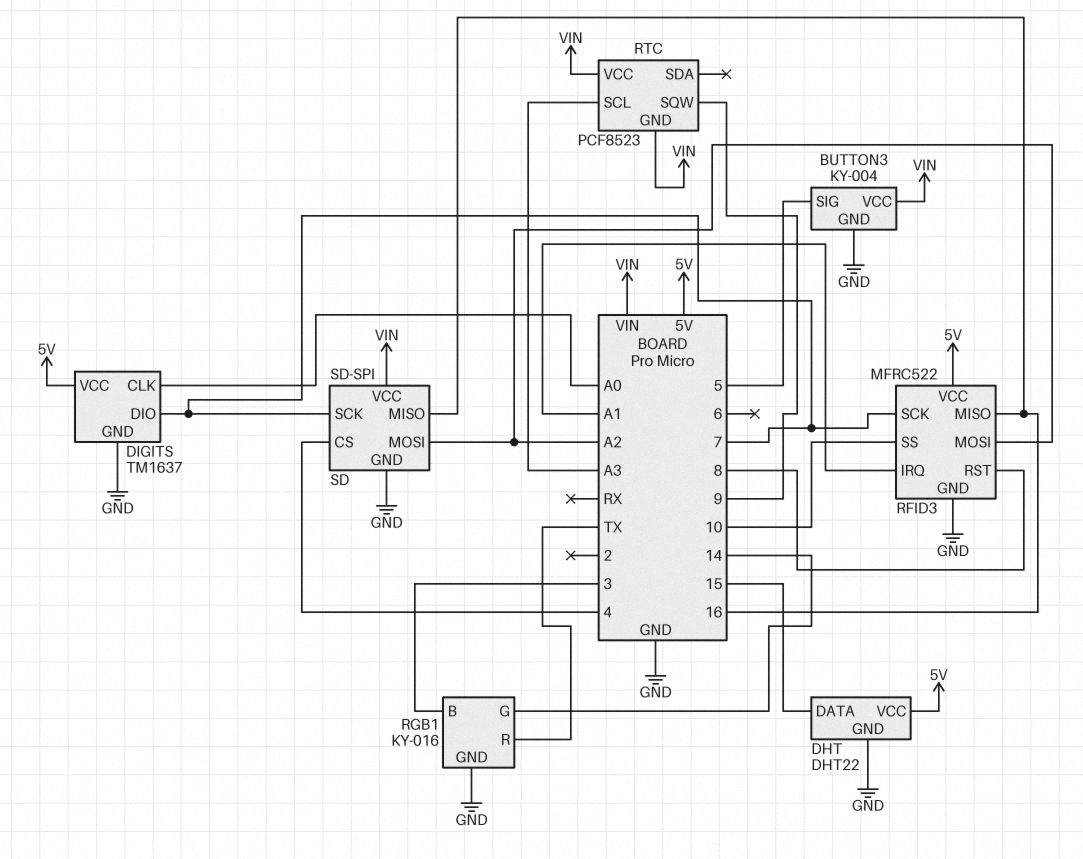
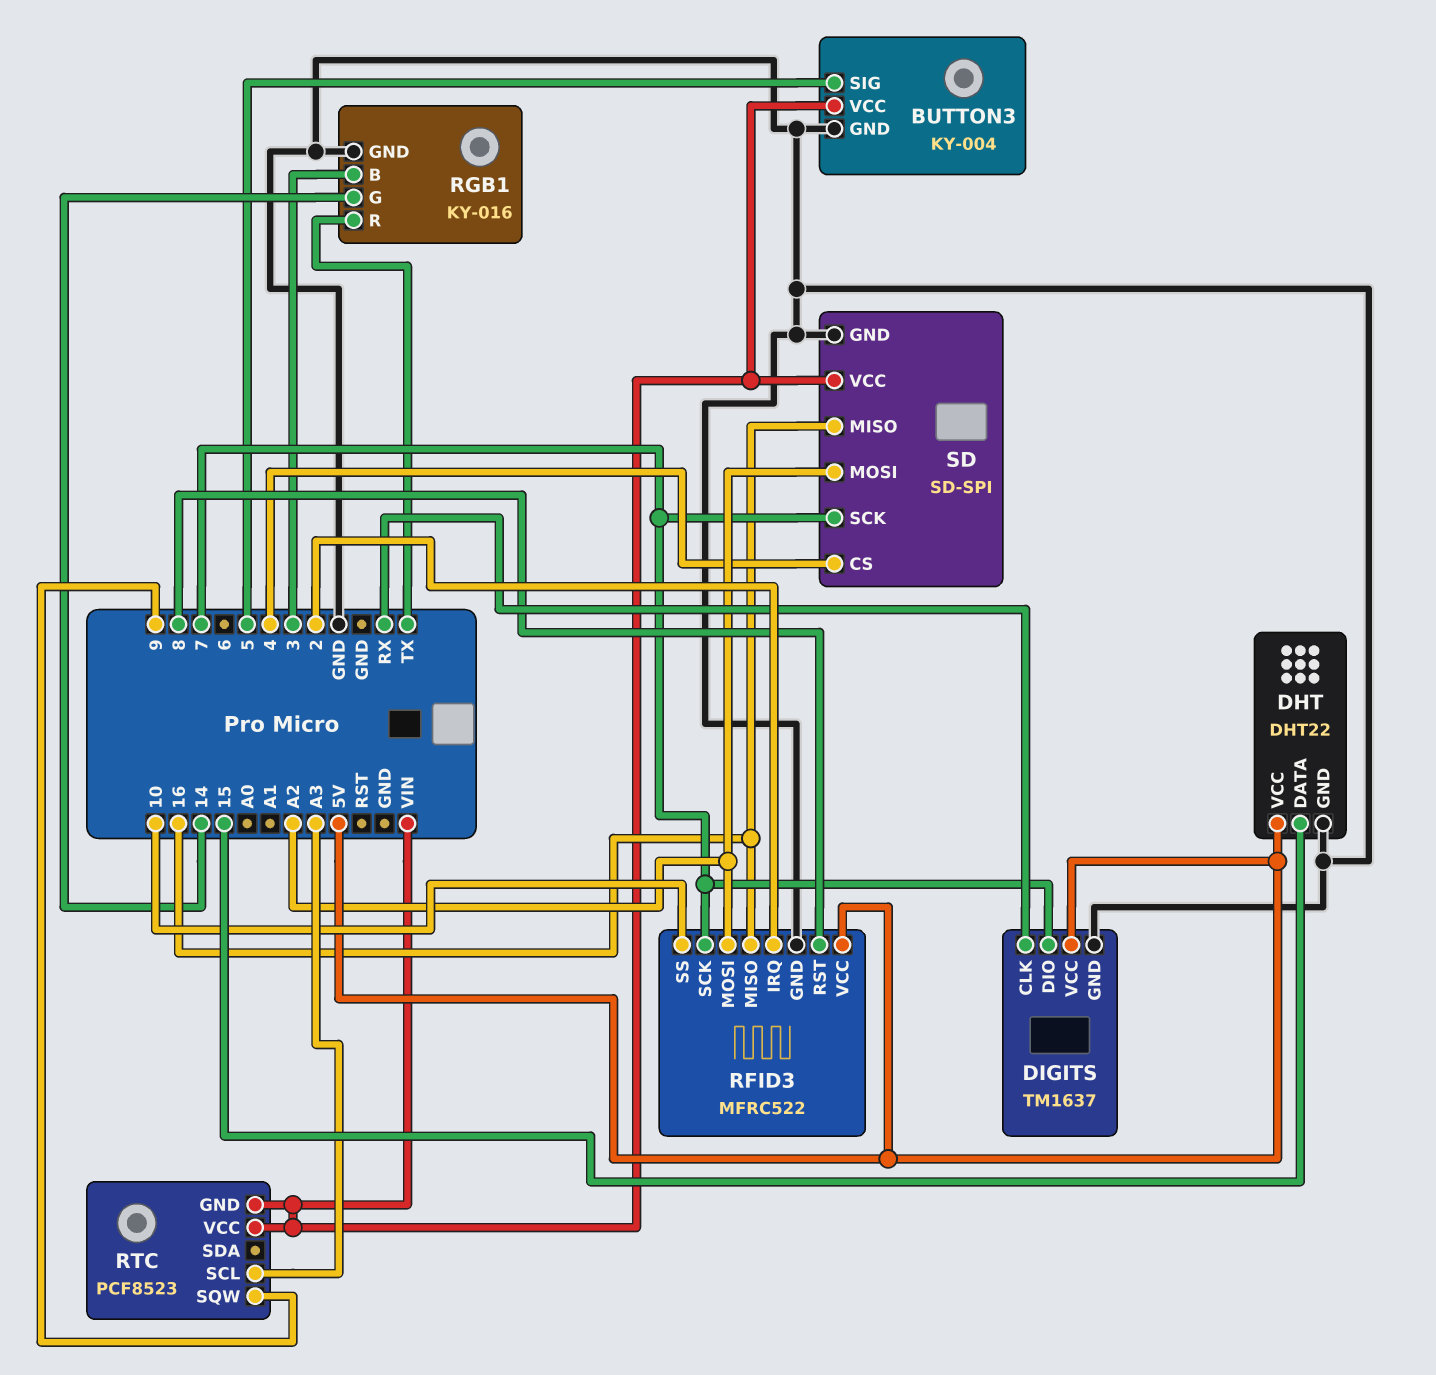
DIGITS pin CLK: A0 -> RX
RFID3 pin IRQ: A1 -> 2

